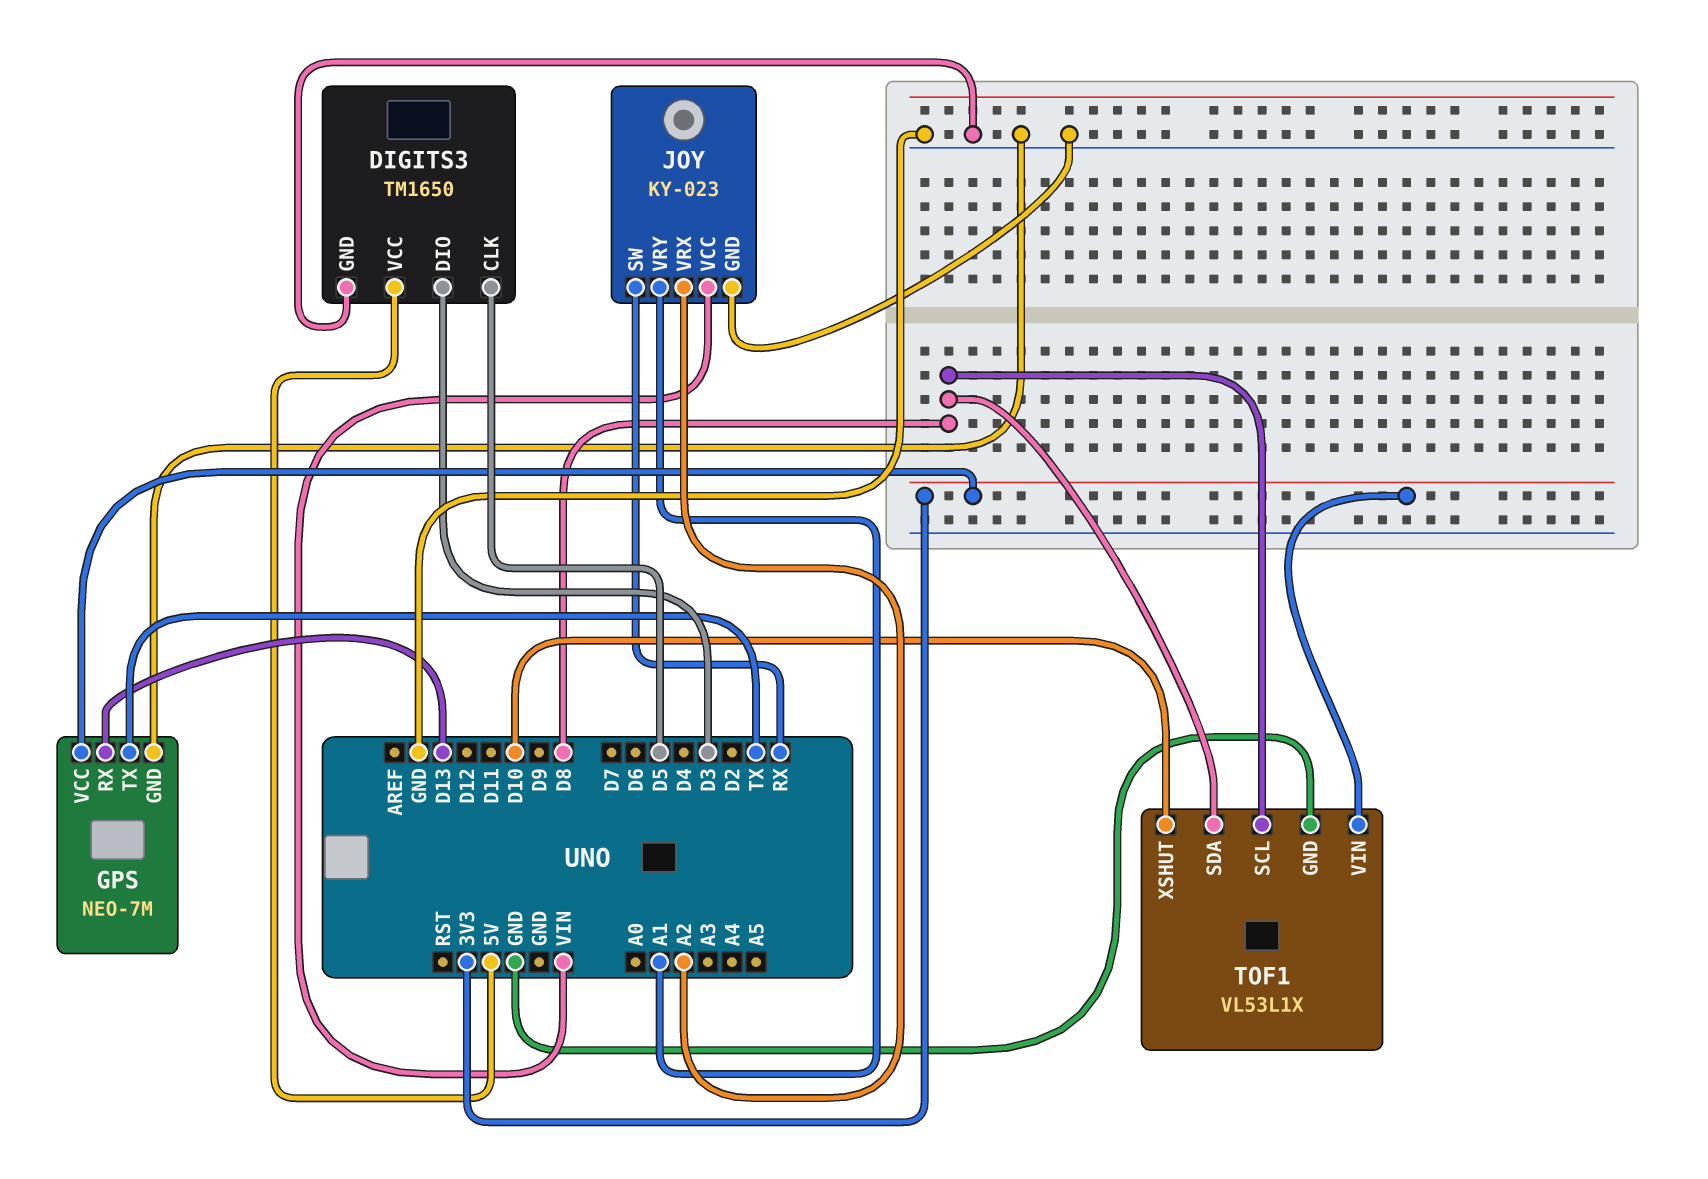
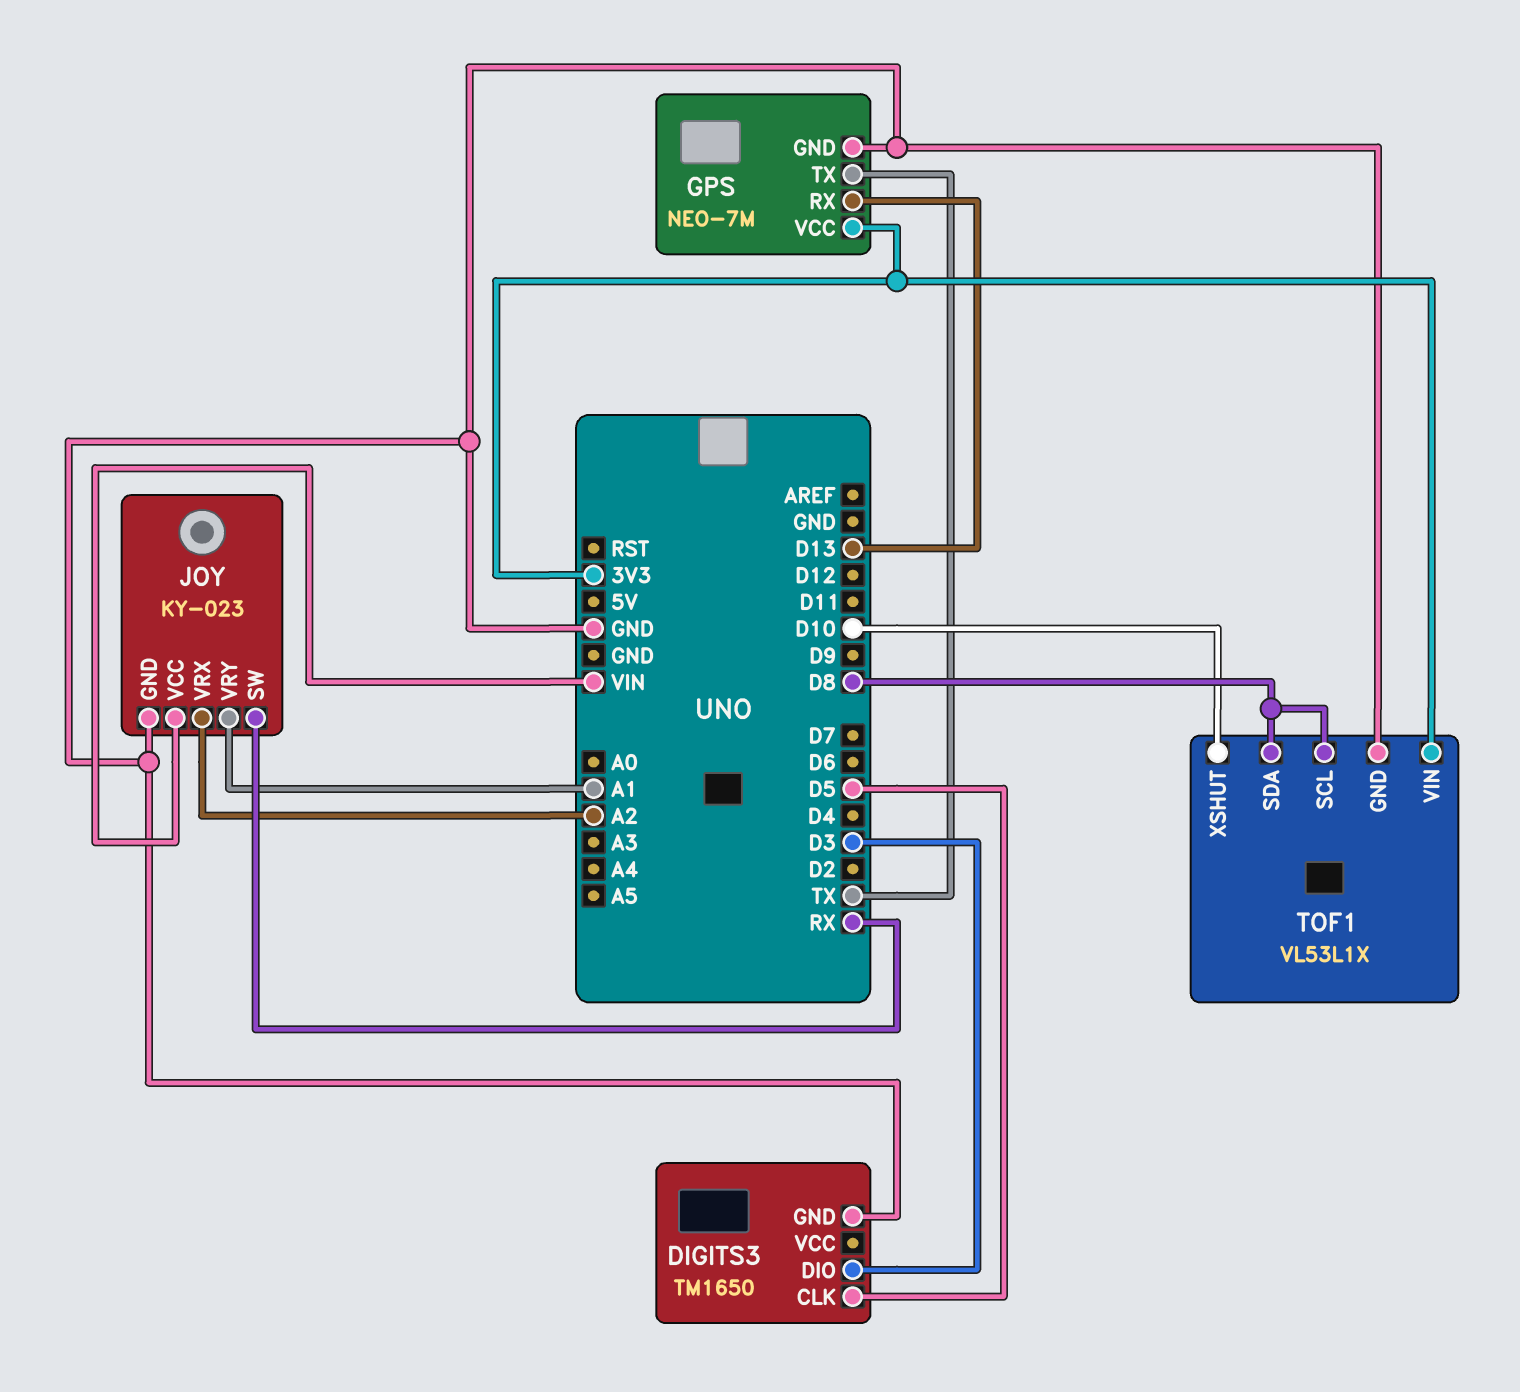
DIGITS3 pin VCC: 5V -> none

